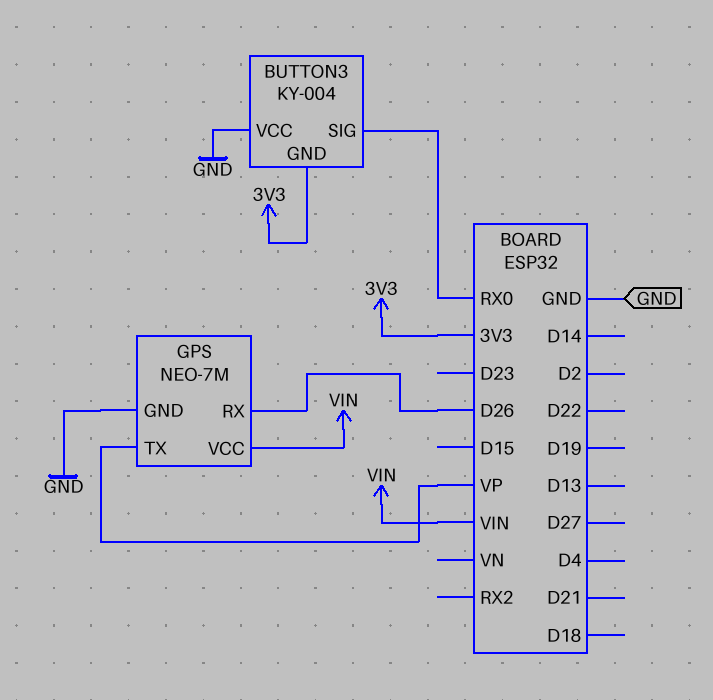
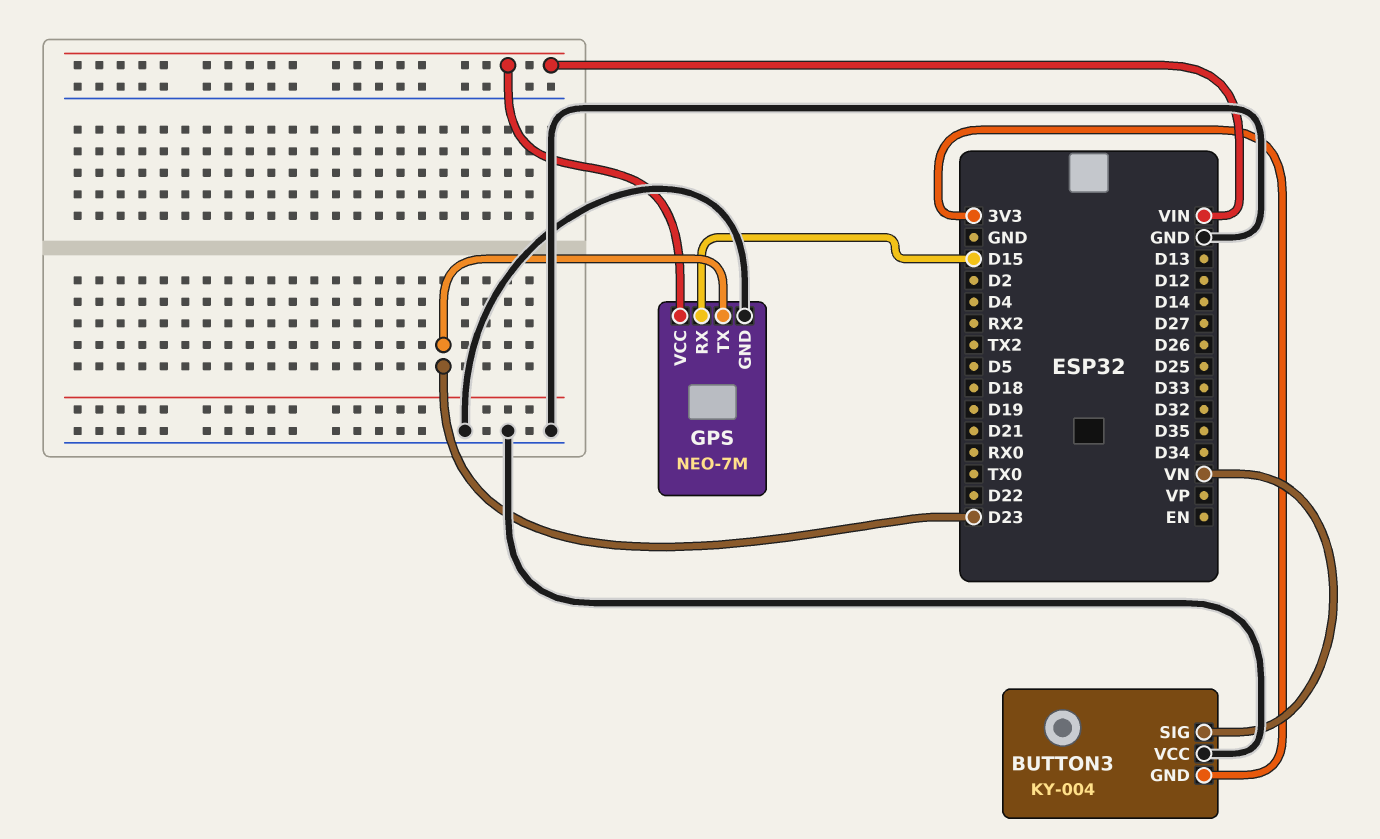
BUTTON3 pin SIG: RX0 -> VN
GPS pin RX: D26 -> D15
GPS pin TX: VP -> D23

